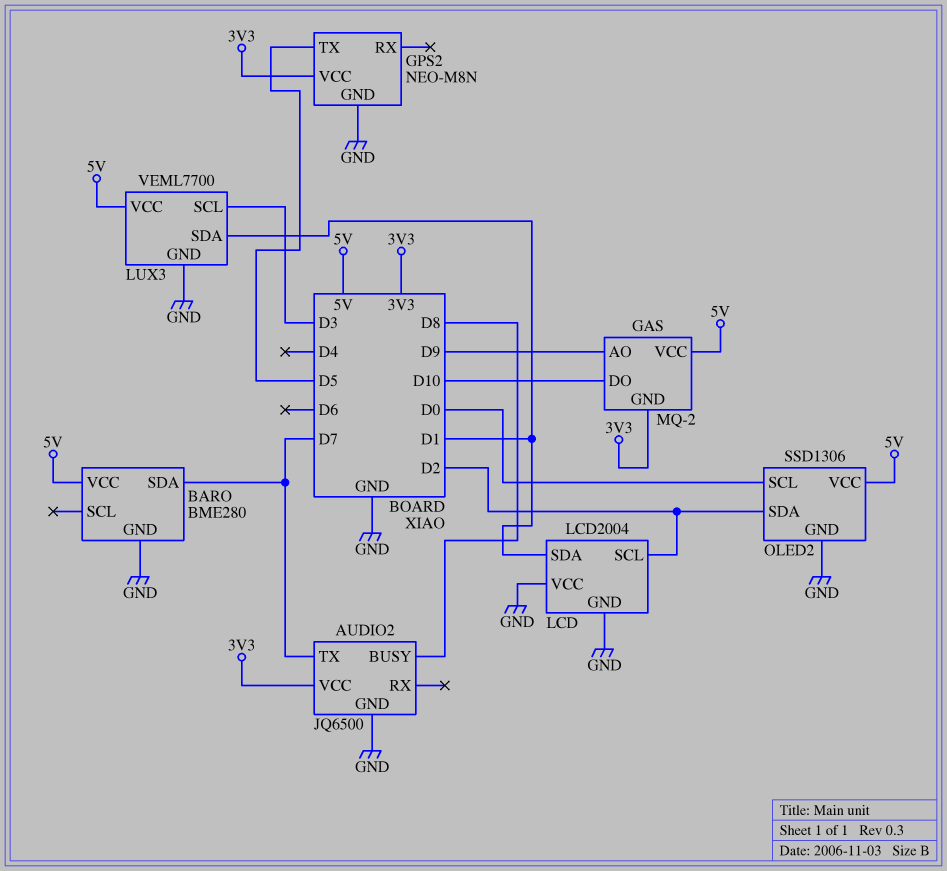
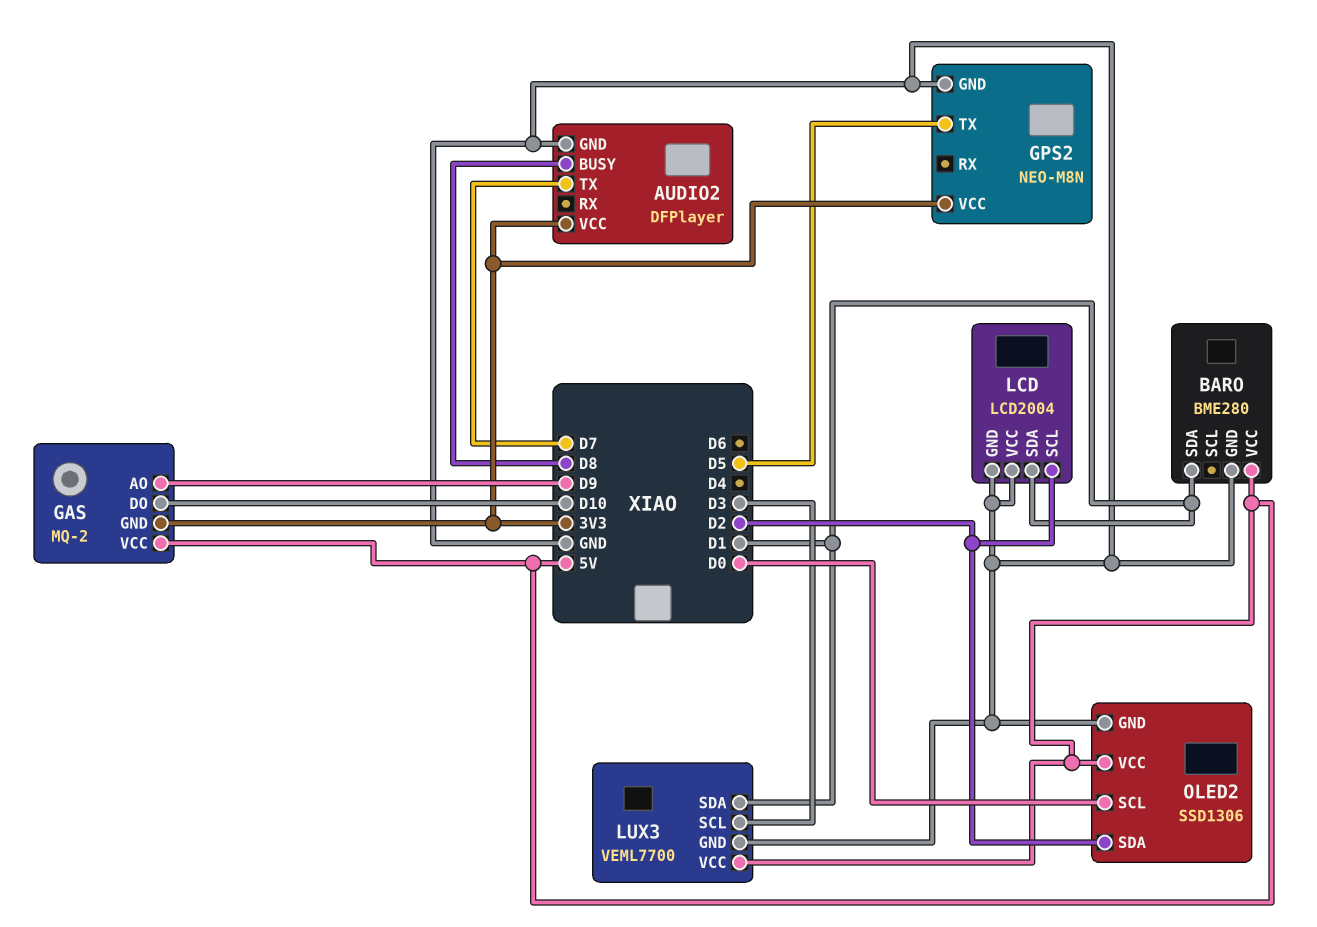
AUDIO2: JQ6500 -> DFPlayer
BARO pin SDA: D7 -> D1

